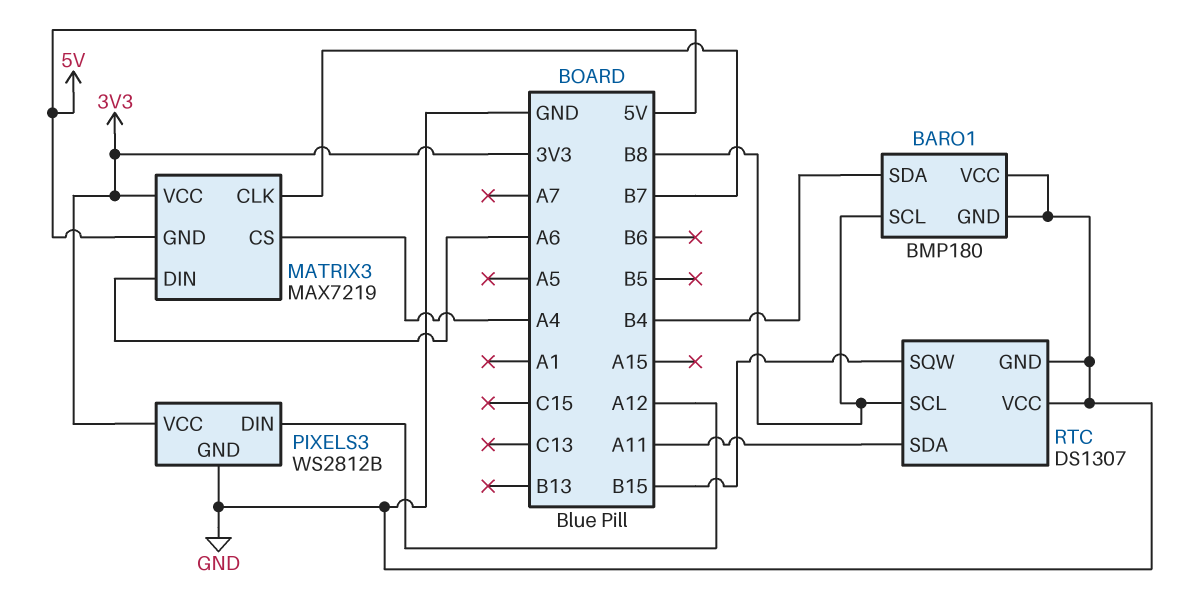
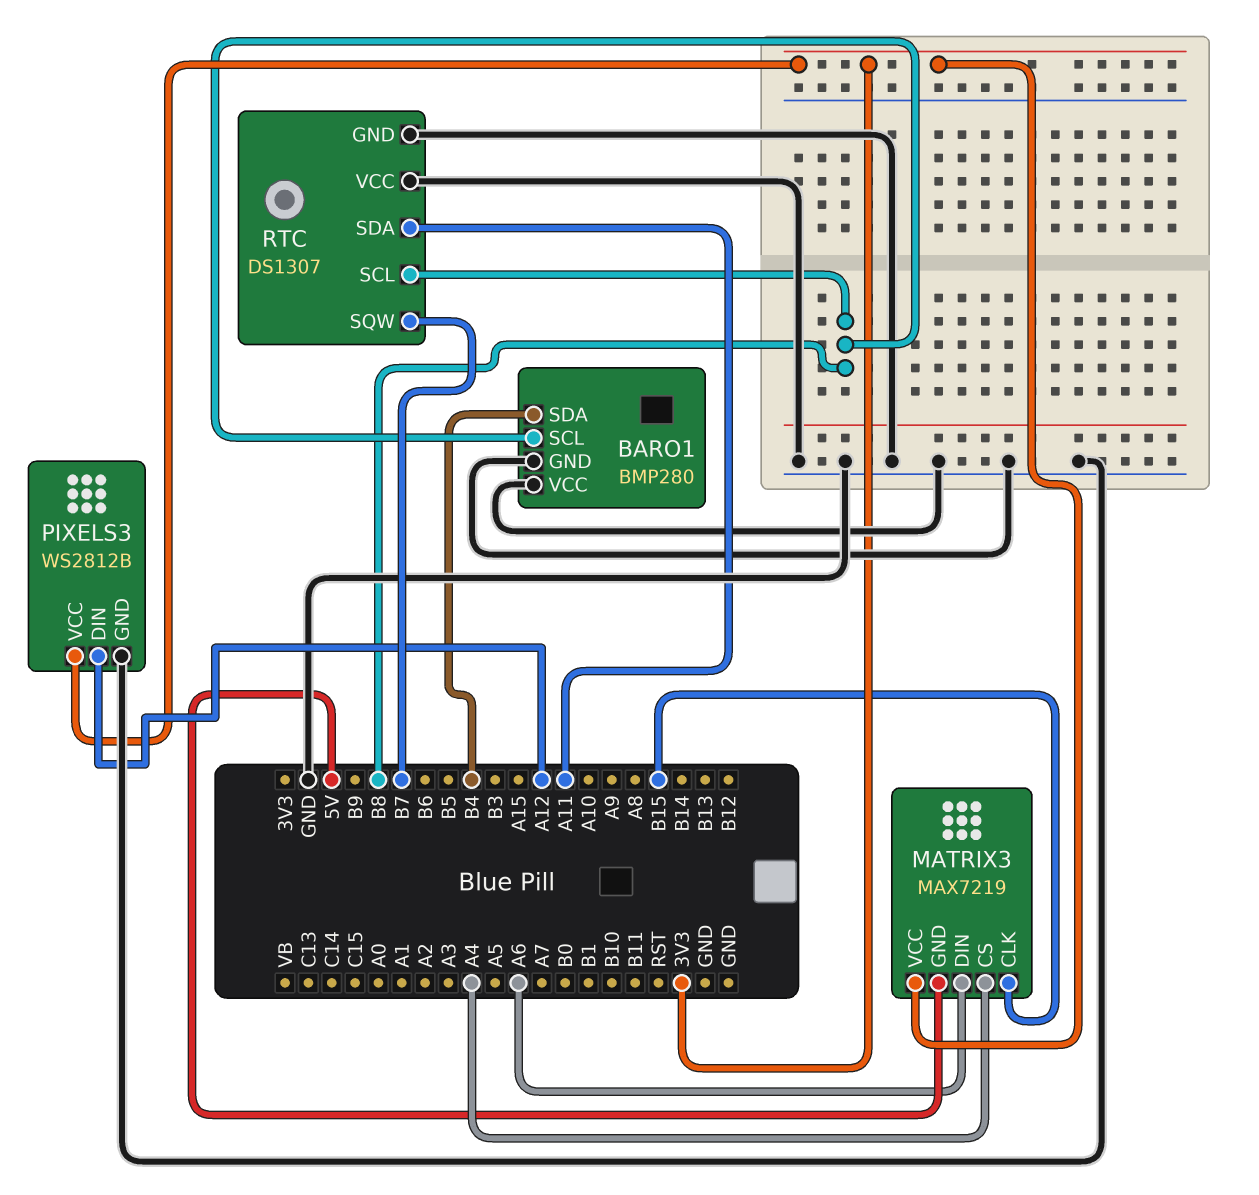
BARO1: BMP180 -> BMP280
MATRIX3 pin CLK: B7 -> B15
RTC pin SQW: B15 -> B7

